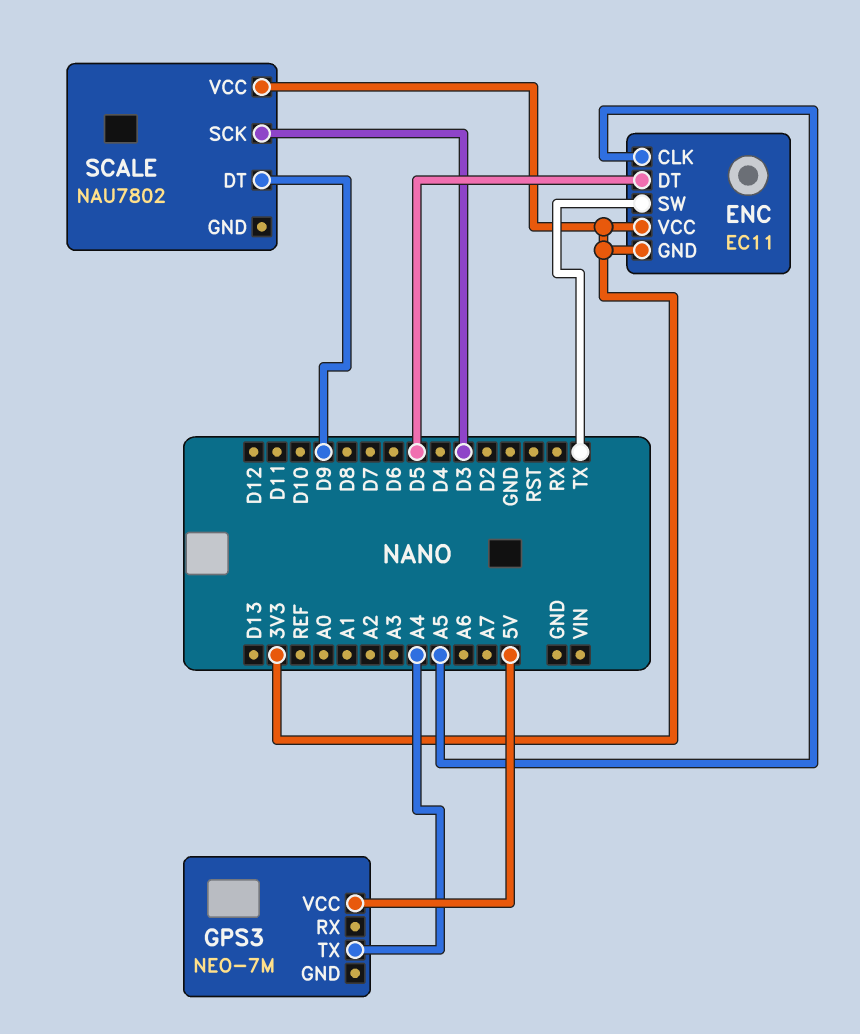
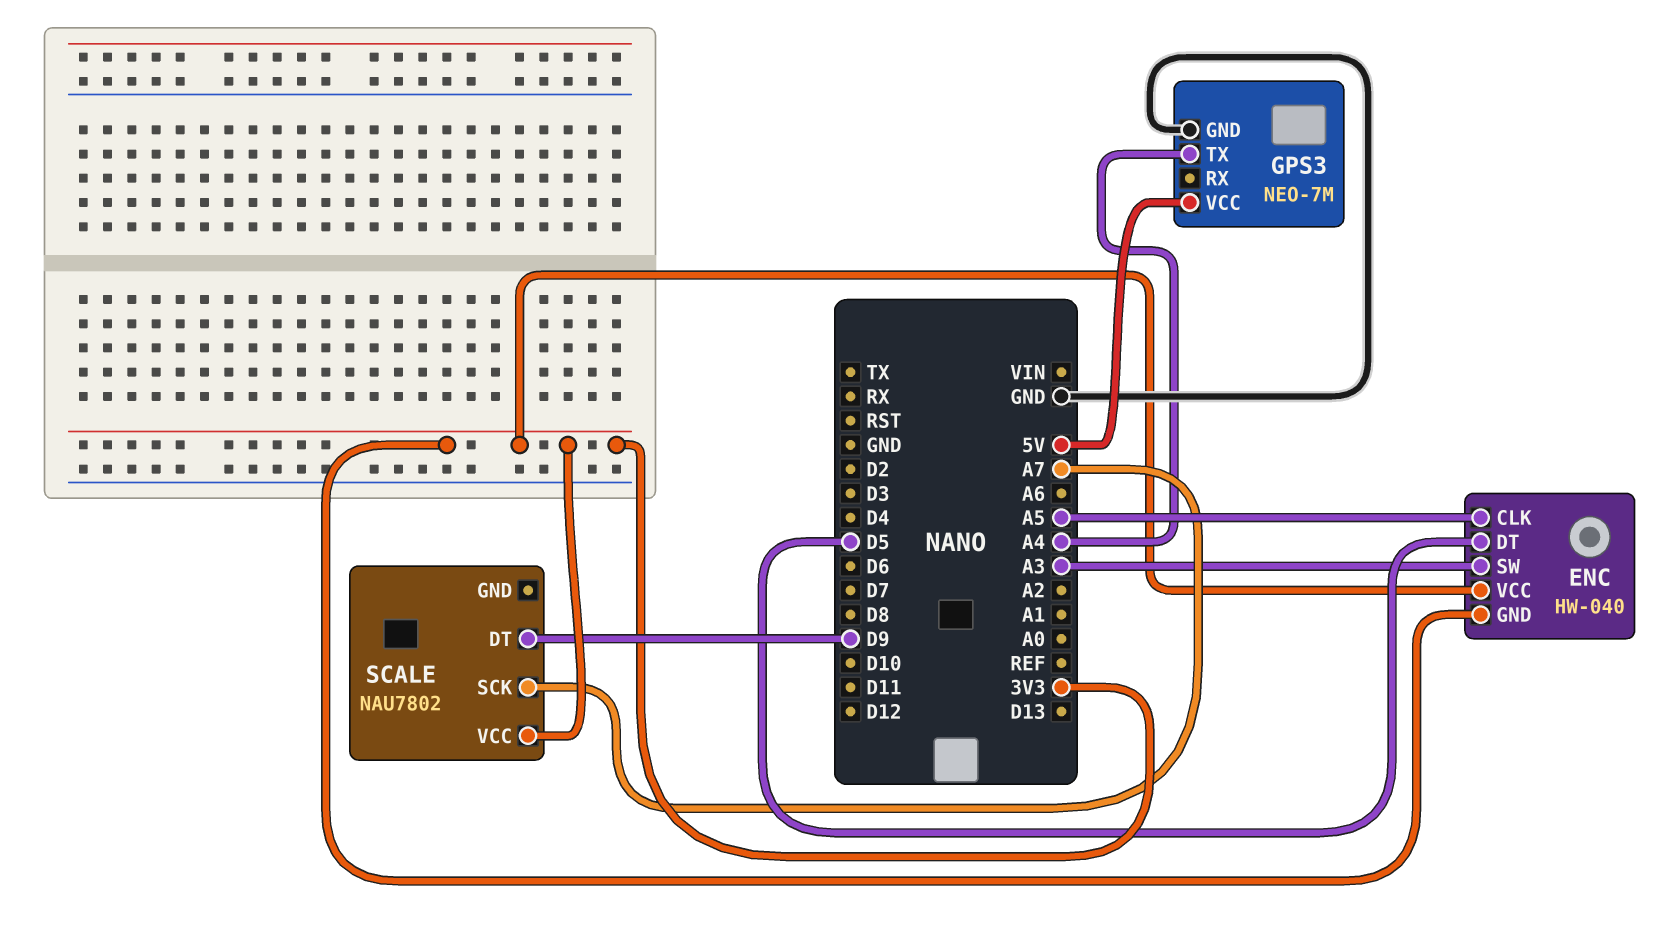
ENC: EC11 -> HW-040
ENC pin SW: TX -> A3
GPS3 pin GND: none -> GND
SCALE pin SCK: D3 -> A7

